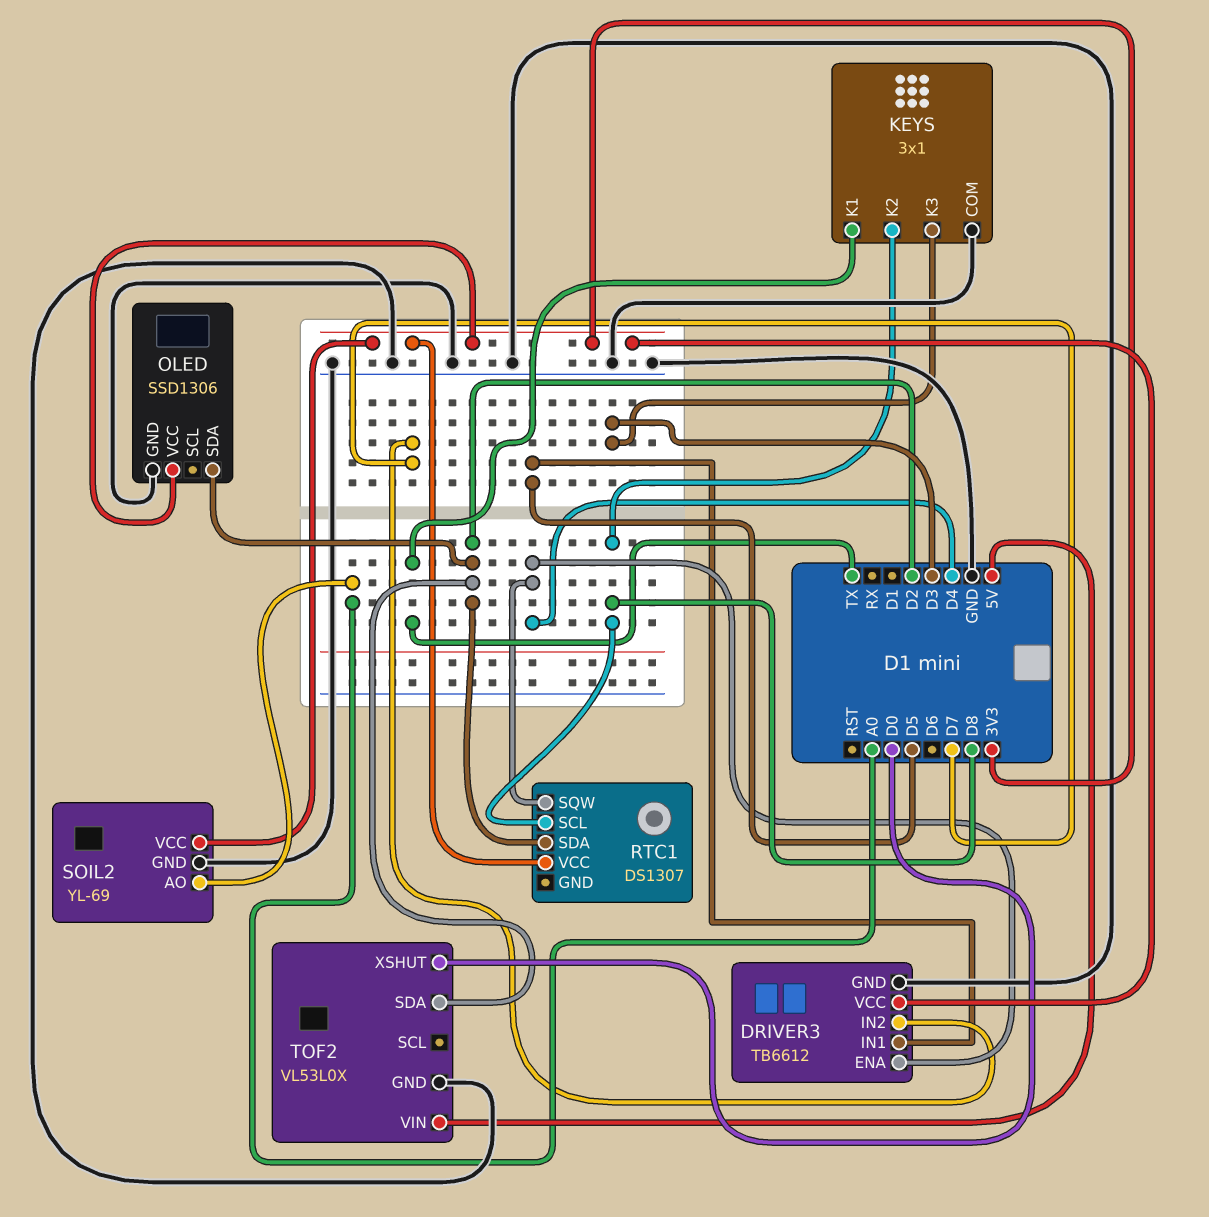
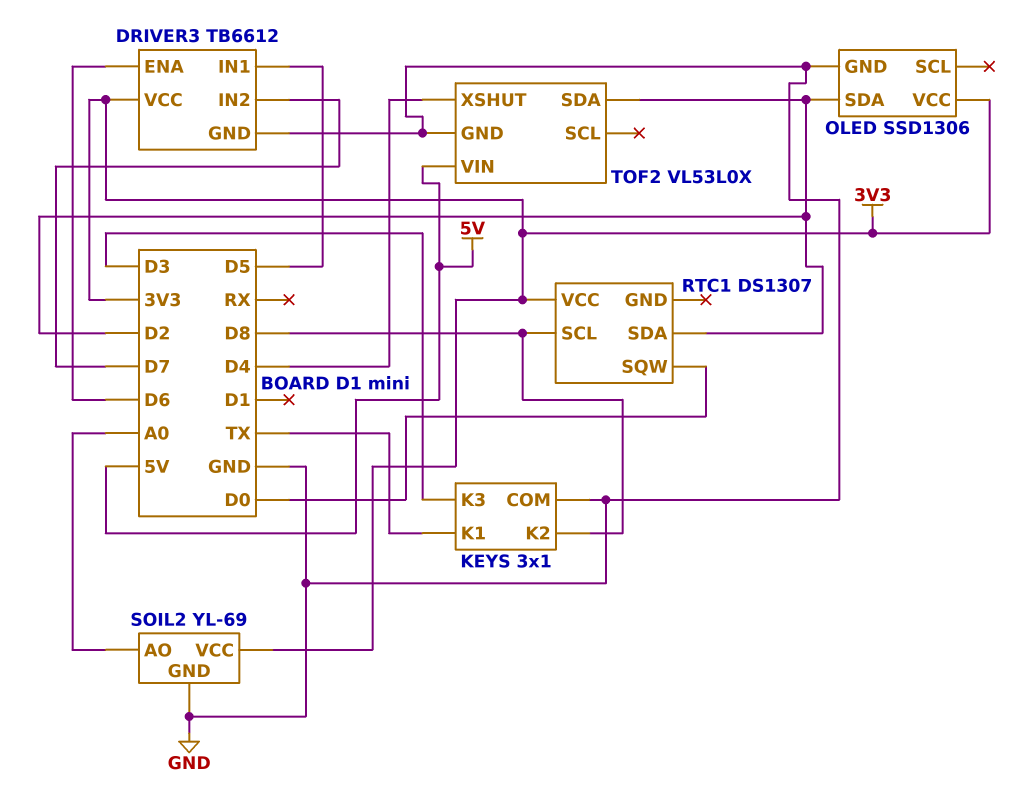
DRIVER3 pin ENA: D4 -> D6
RTC1 pin SQW: D4 -> D0
TOF2 pin XSHUT: D0 -> D4

